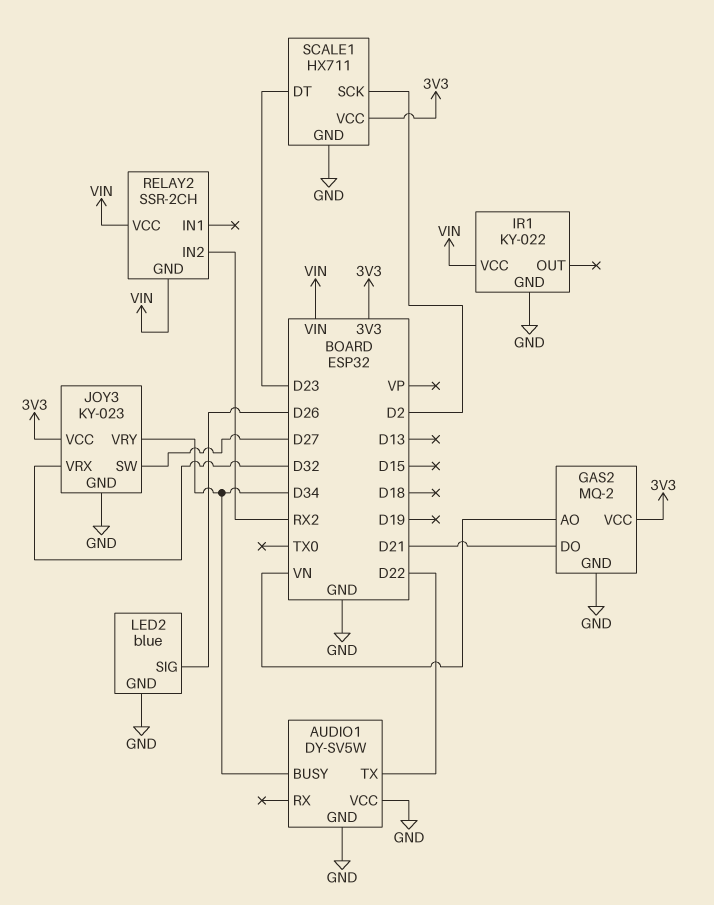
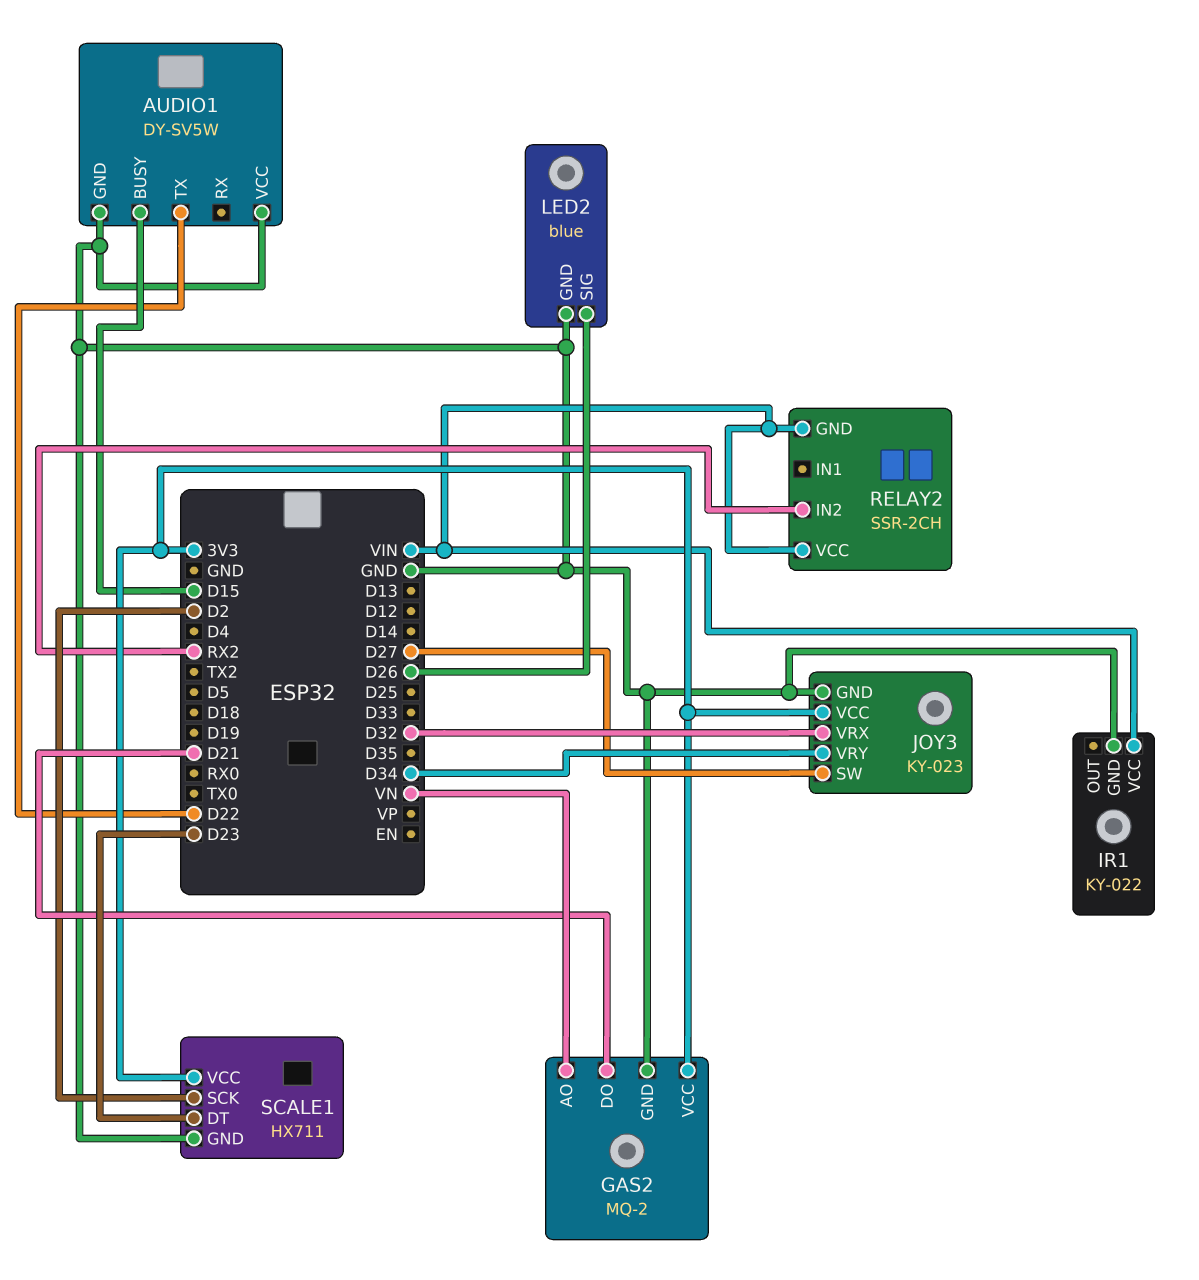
AUDIO1 pin BUSY: D34 -> D15

